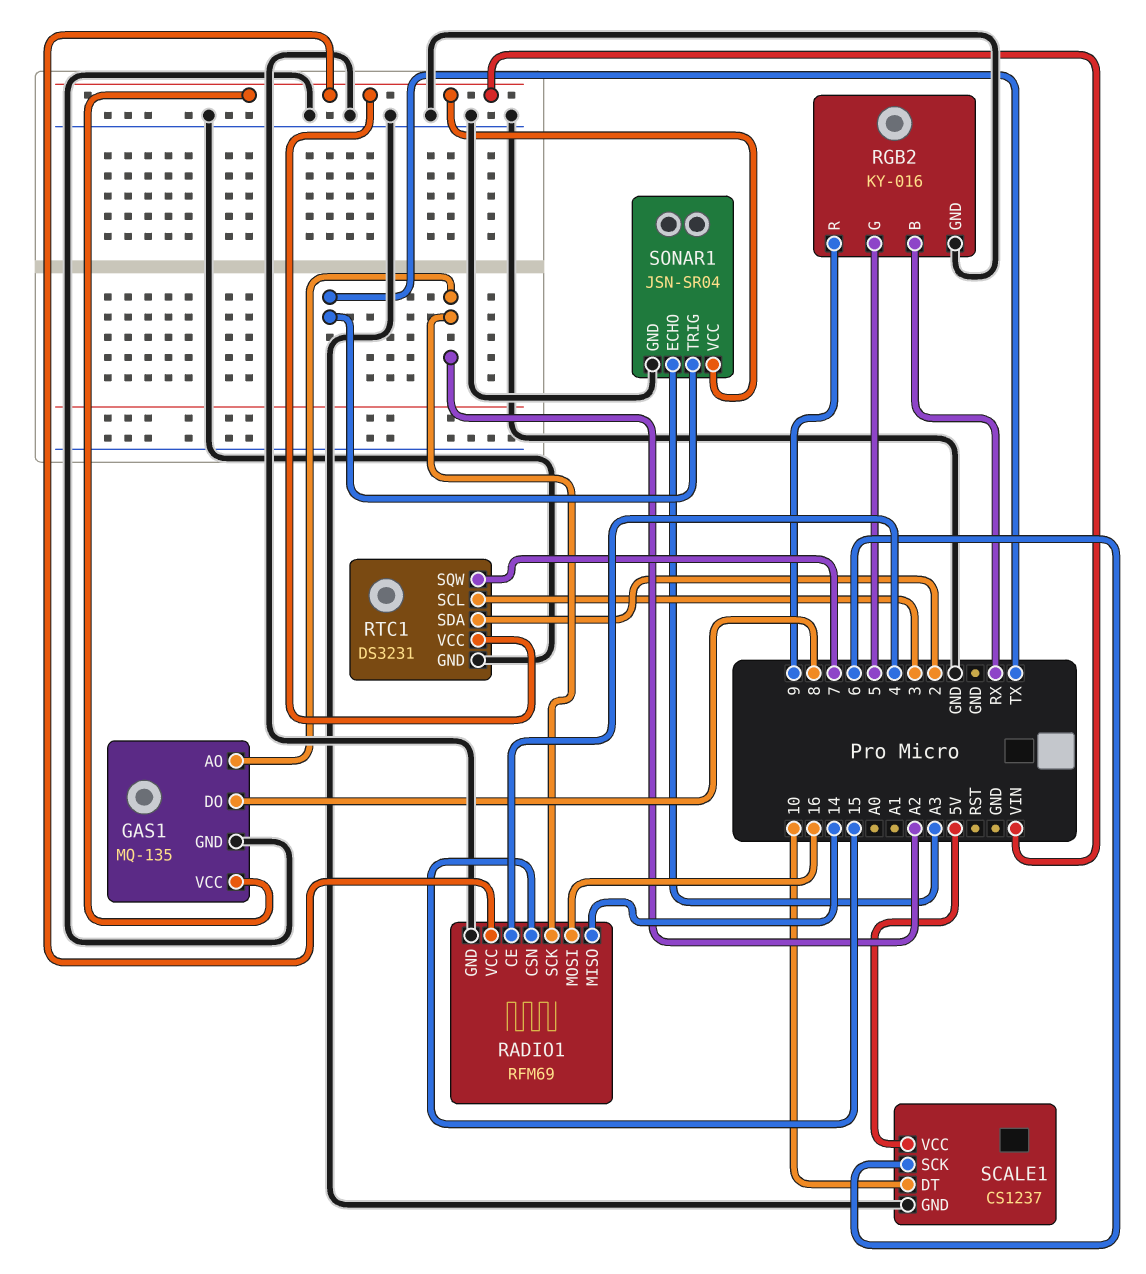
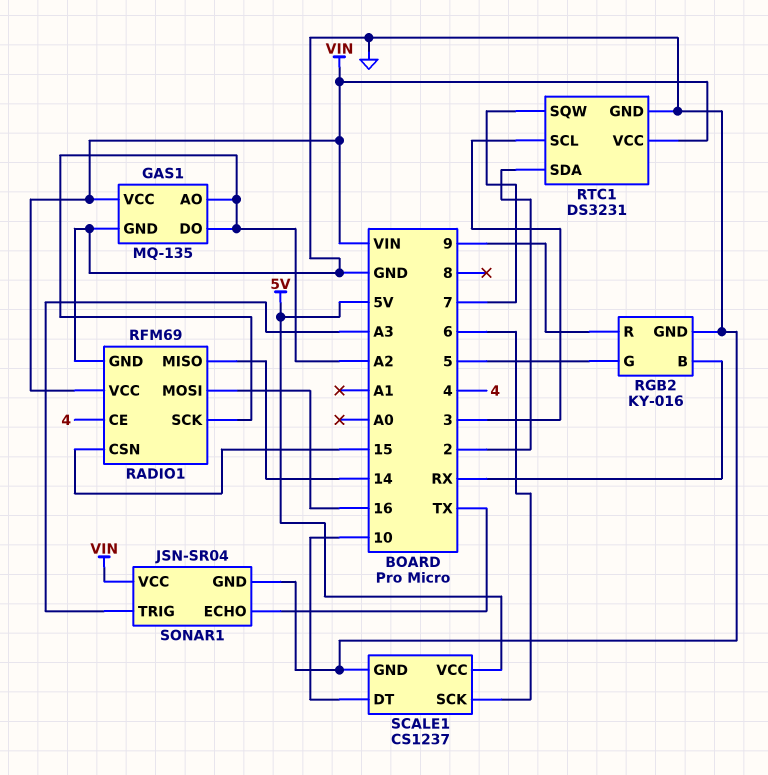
GAS1 pin DO: 8 -> A2
SONAR1 pin ECHO: A3 -> TX
SONAR1 pin TRIG: TX -> A3

